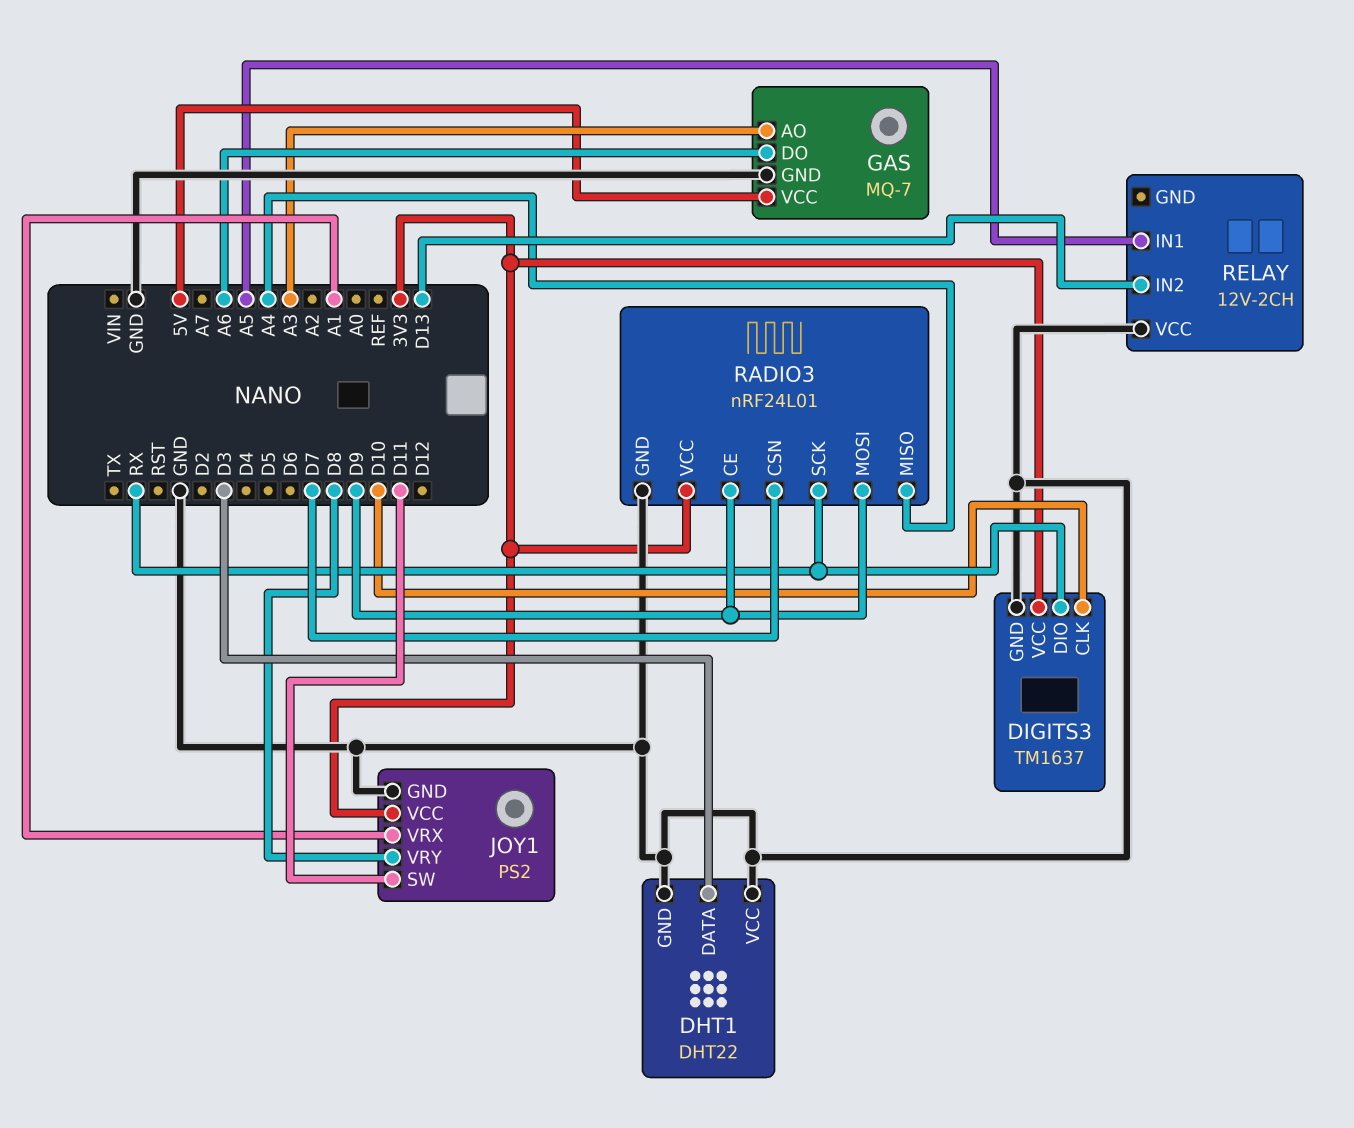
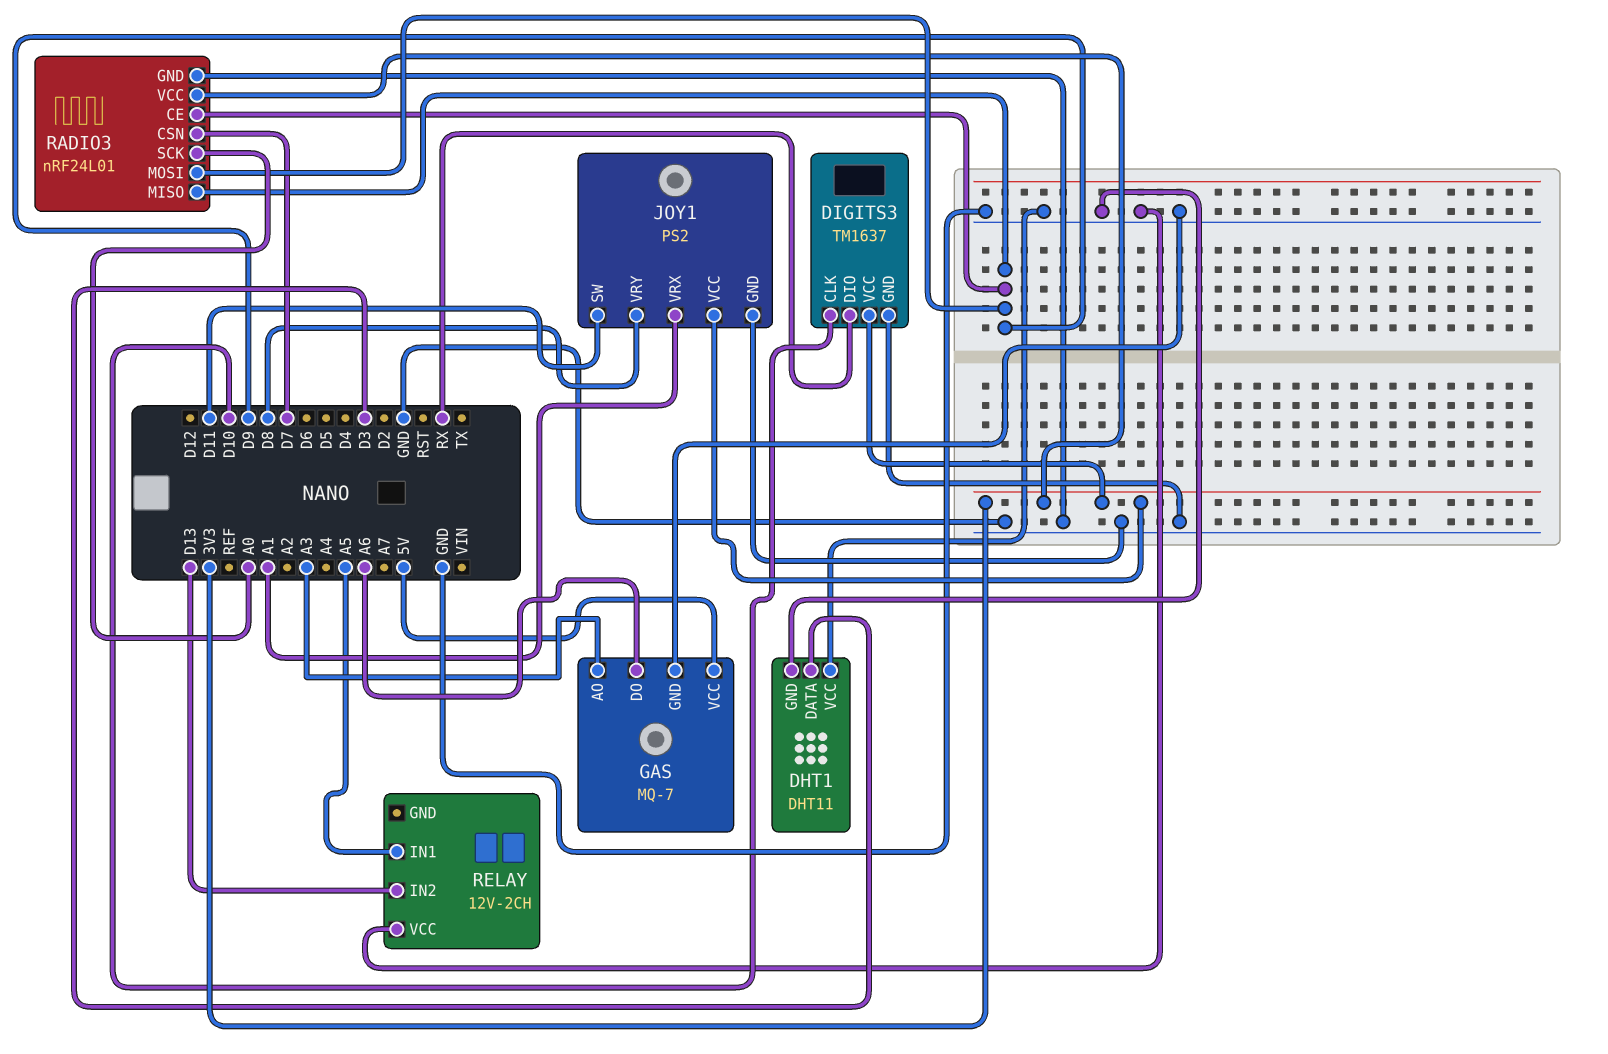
DHT1: DHT22 -> DHT11
RADIO3 pin MISO: A4 -> D9
RADIO3 pin SCK: RX -> A0

